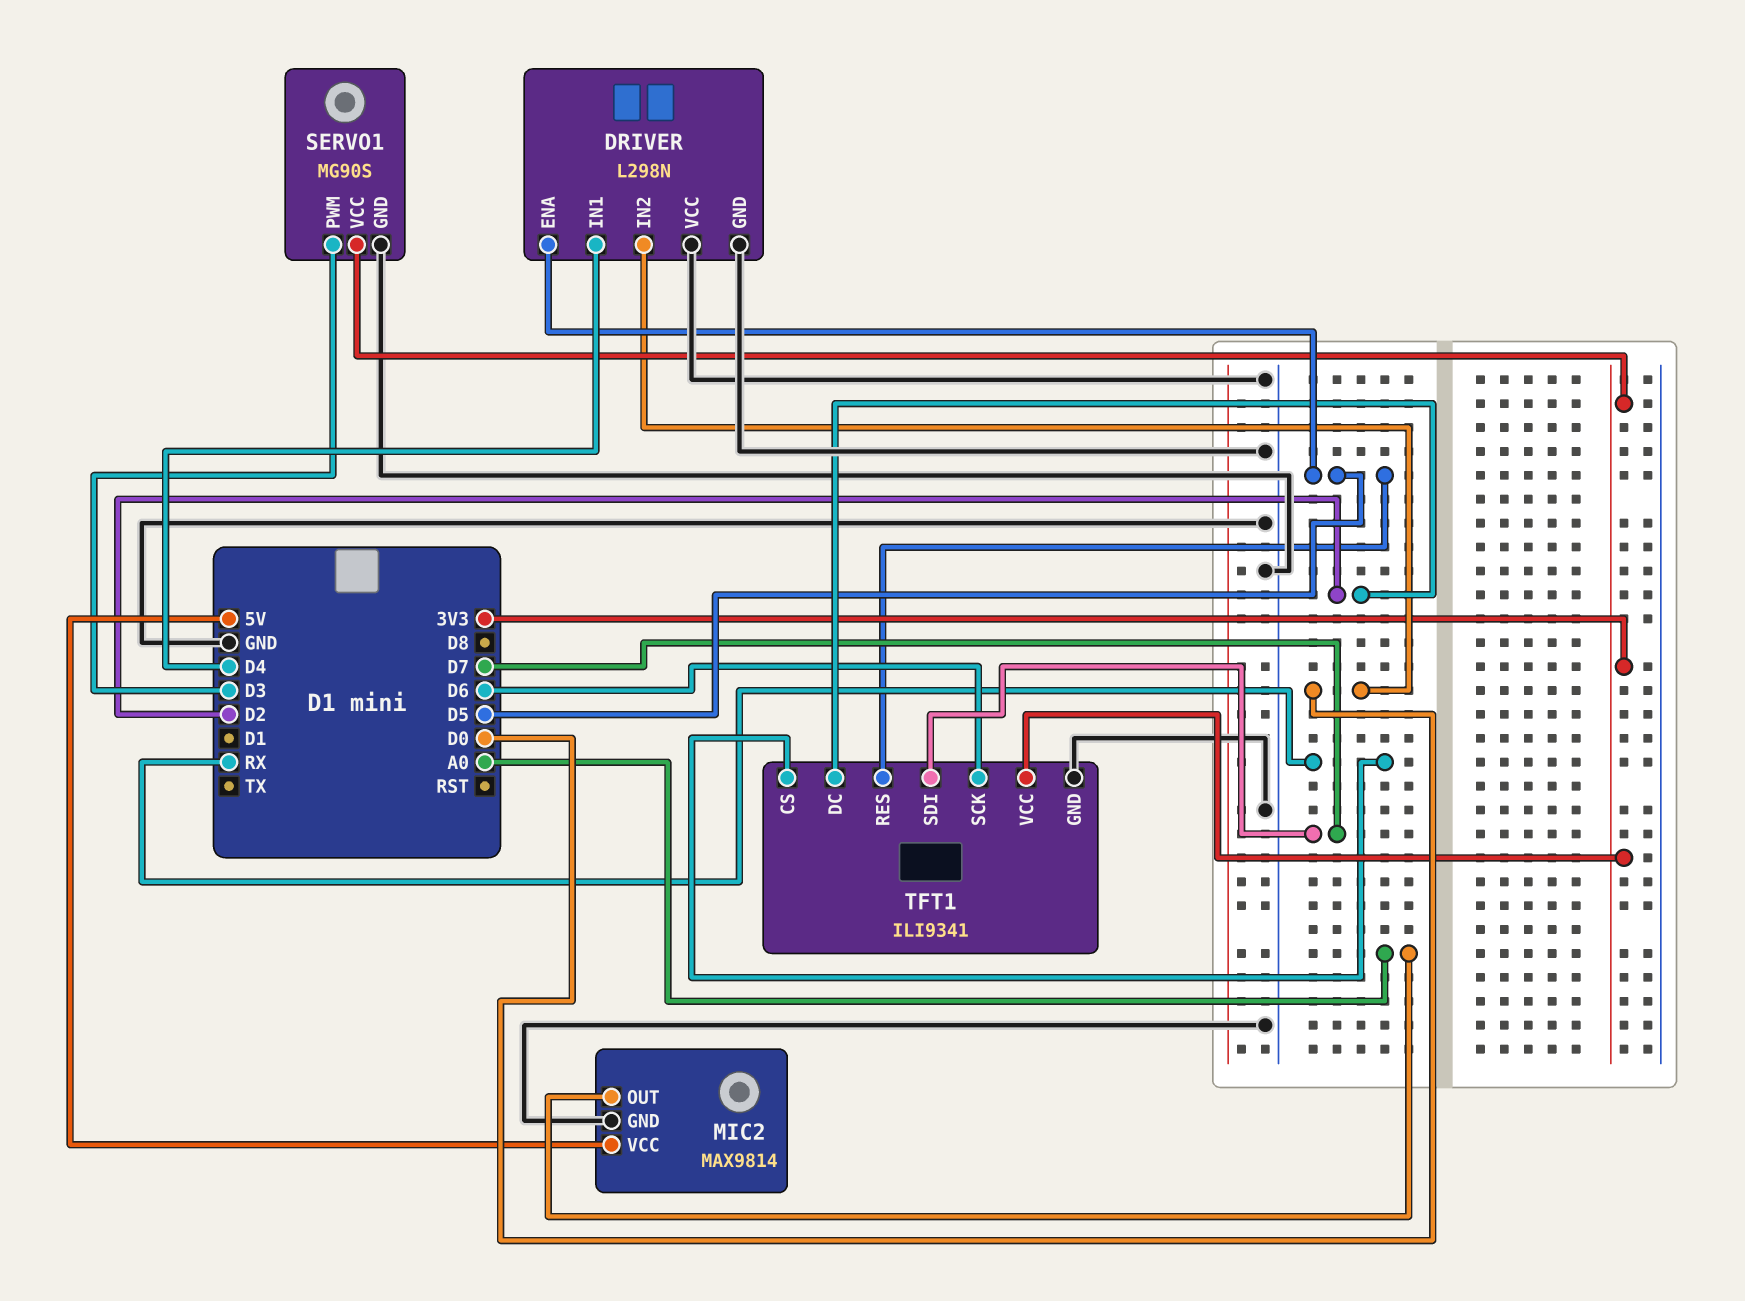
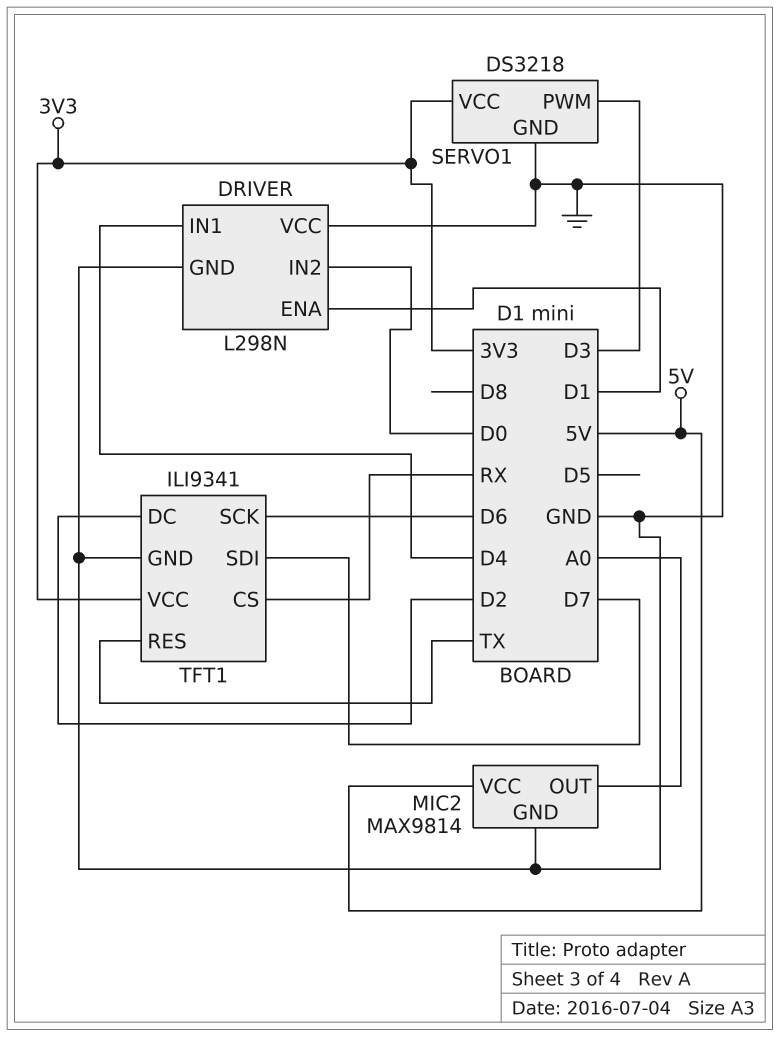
DRIVER pin ENA: D5 -> D1
SERVO1: MG90S -> DS3218
TFT1 pin RES: D5 -> TX

